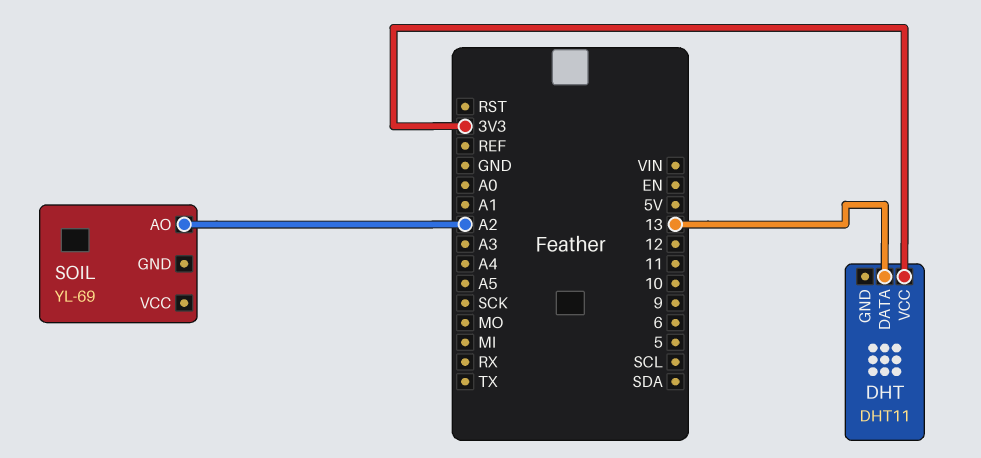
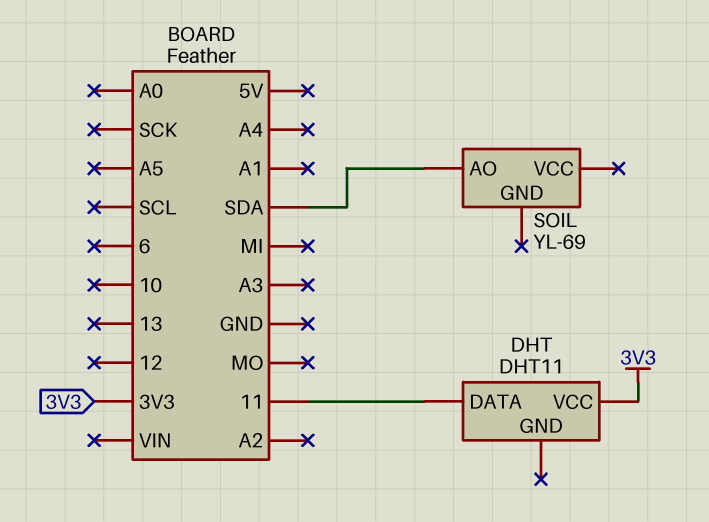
DHT pin DATA: 13 -> 11
SOIL pin AO: A2 -> SDA

